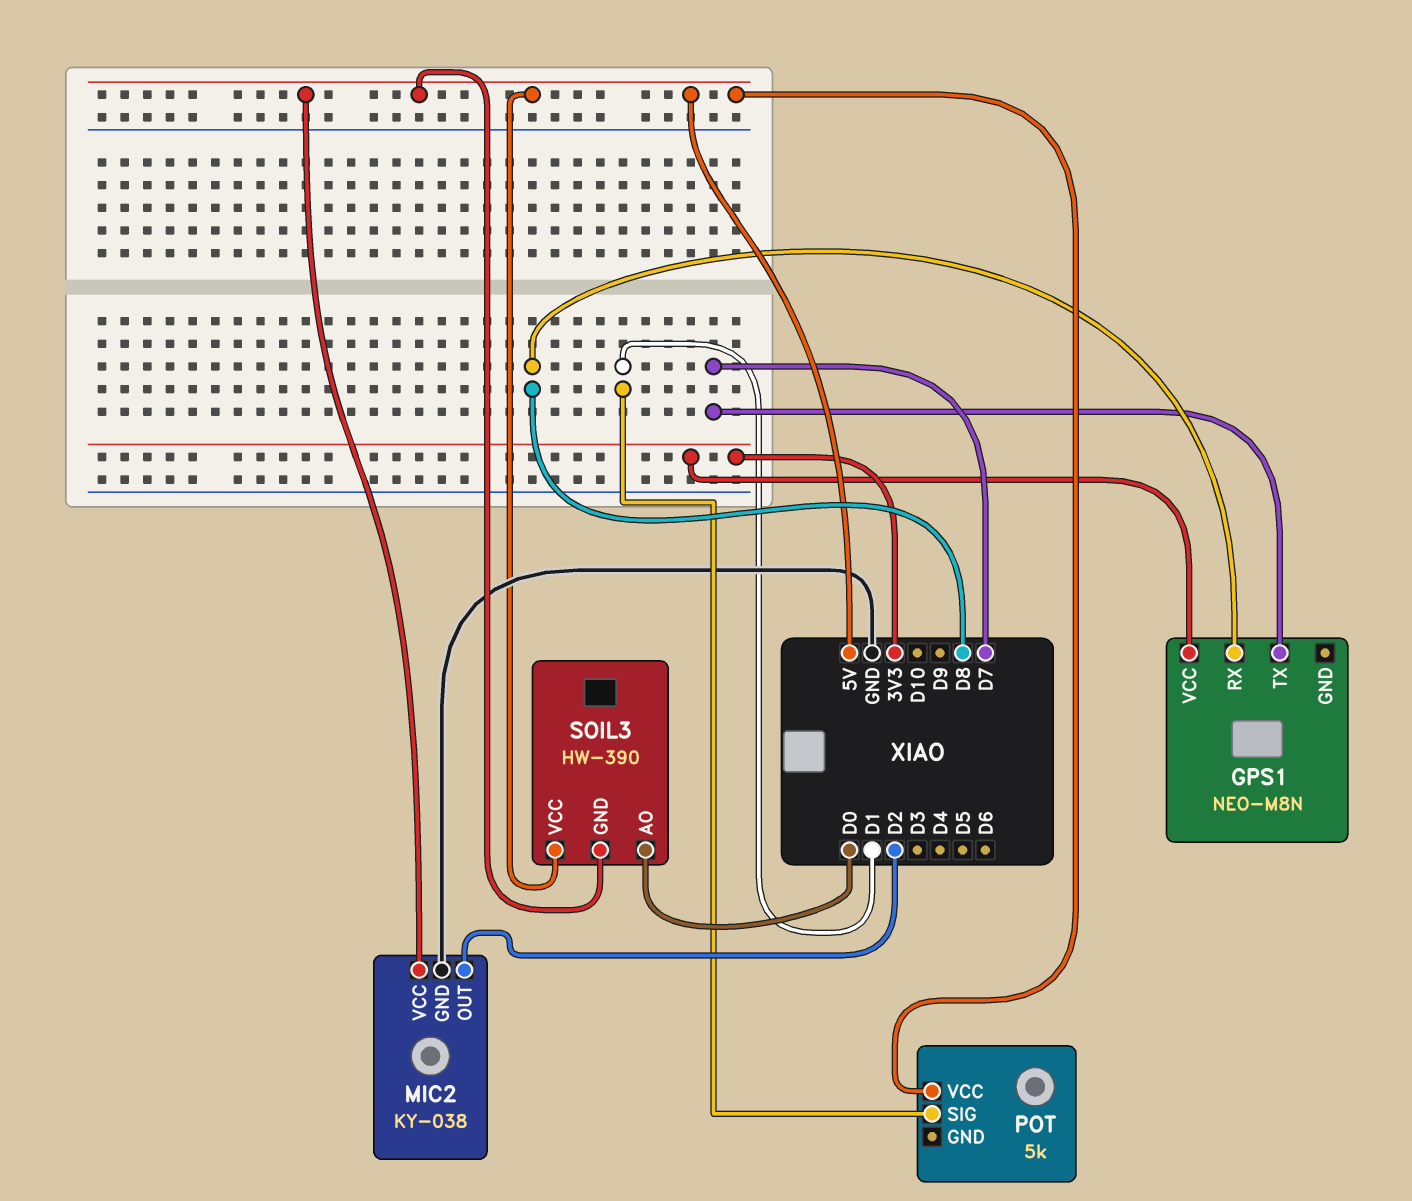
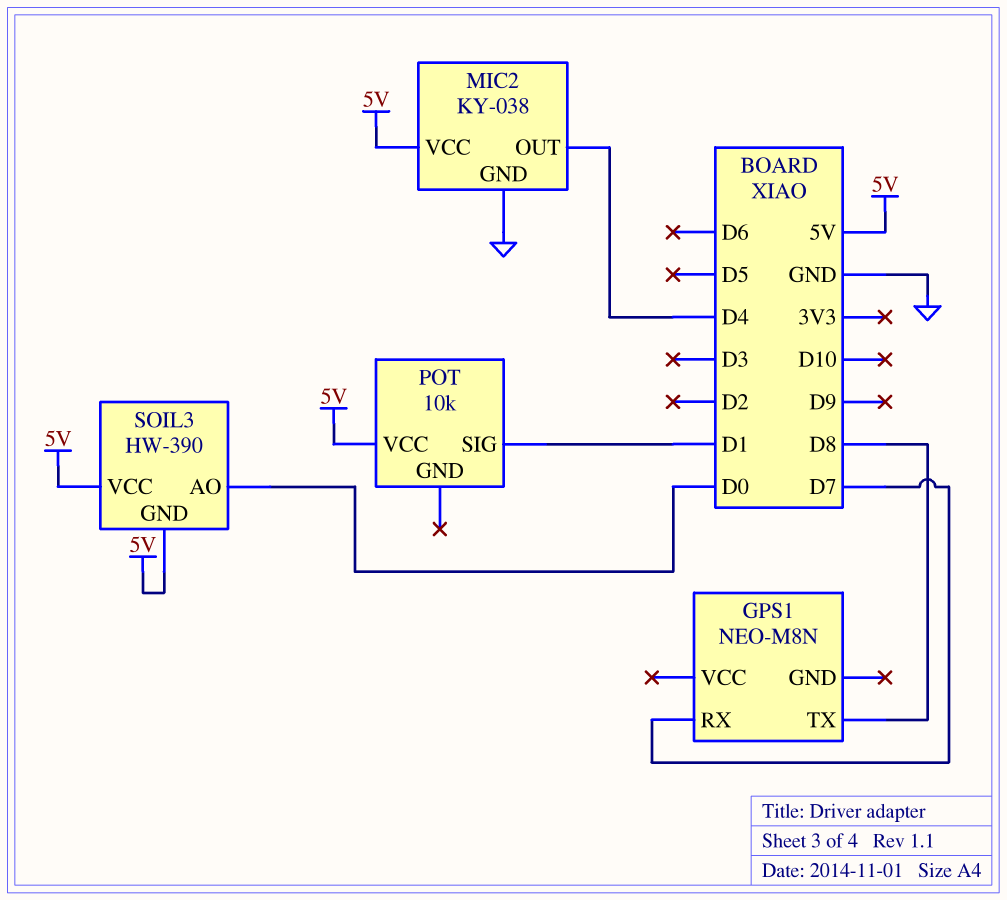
GPS1 pin RX: D8 -> D7
GPS1 pin TX: D7 -> D8
GPS1 pin VCC: 3V3 -> none
MIC2 pin OUT: D2 -> D4
POT: 5k -> 10k

